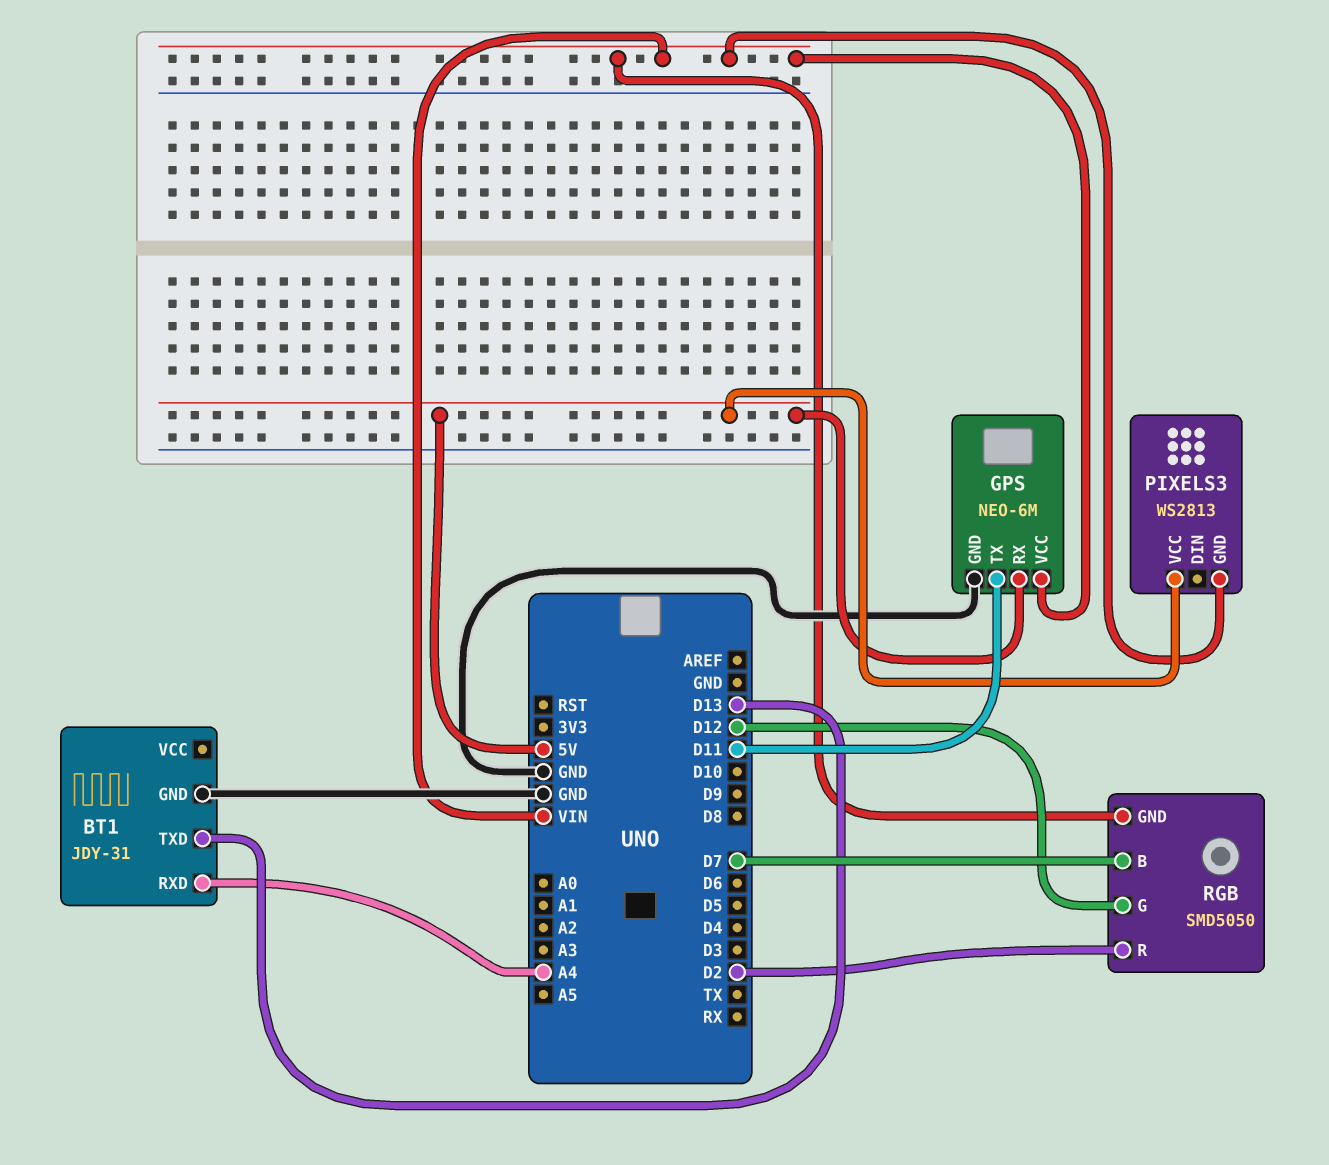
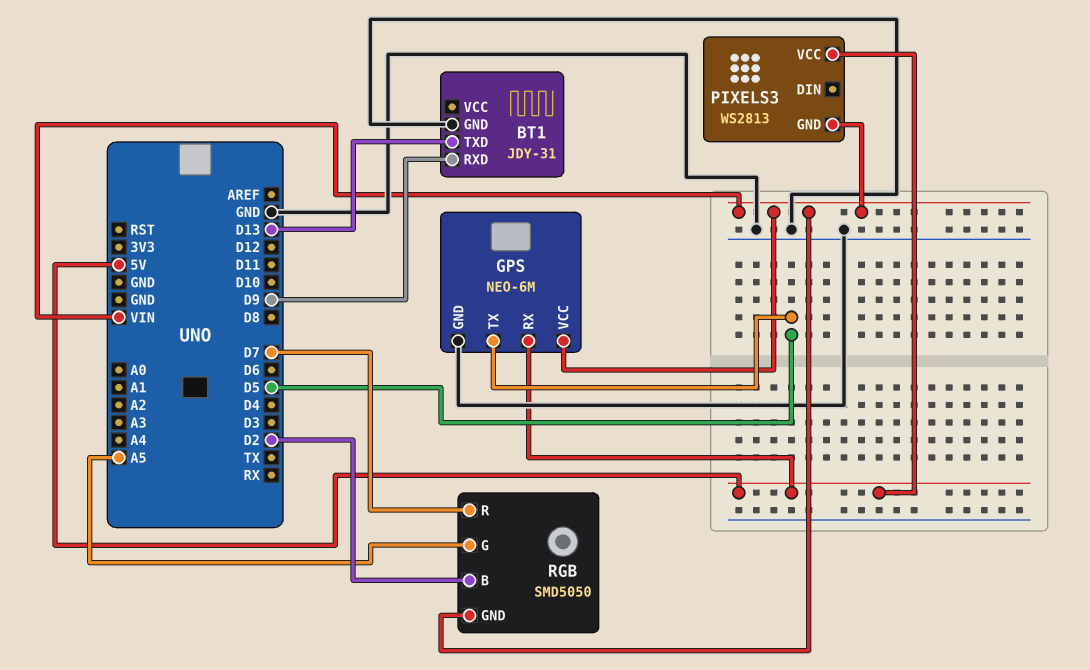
BT1 pin RXD: A4 -> D9
GPS pin TX: D11 -> D5
RGB pin B: D7 -> D2
RGB pin G: D12 -> A5
RGB pin R: D2 -> D7

